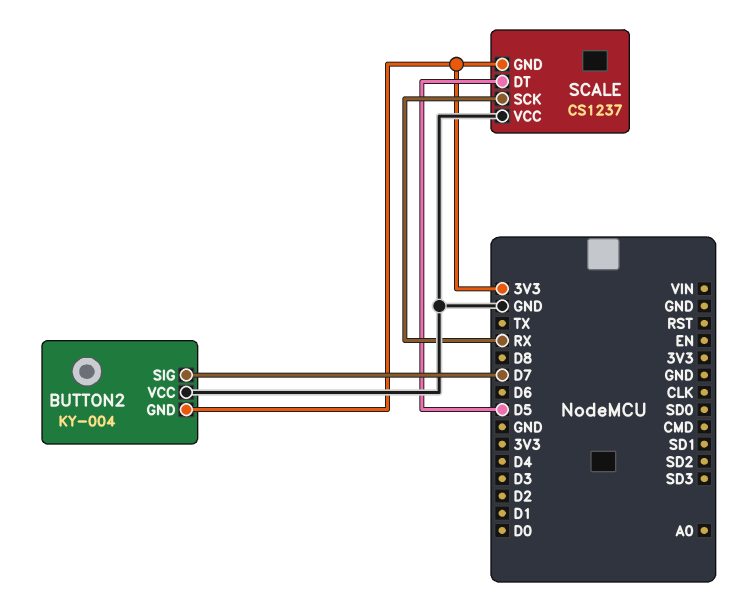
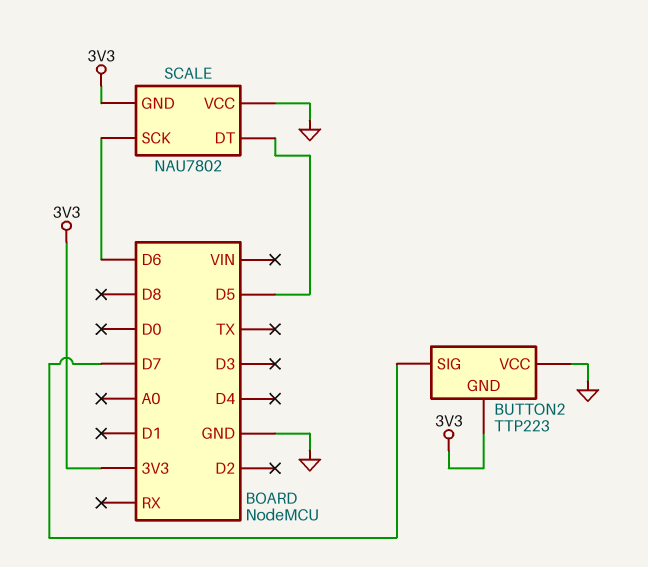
BUTTON2: KY-004 -> TTP223
SCALE: CS1237 -> NAU7802
SCALE pin SCK: RX -> D6

